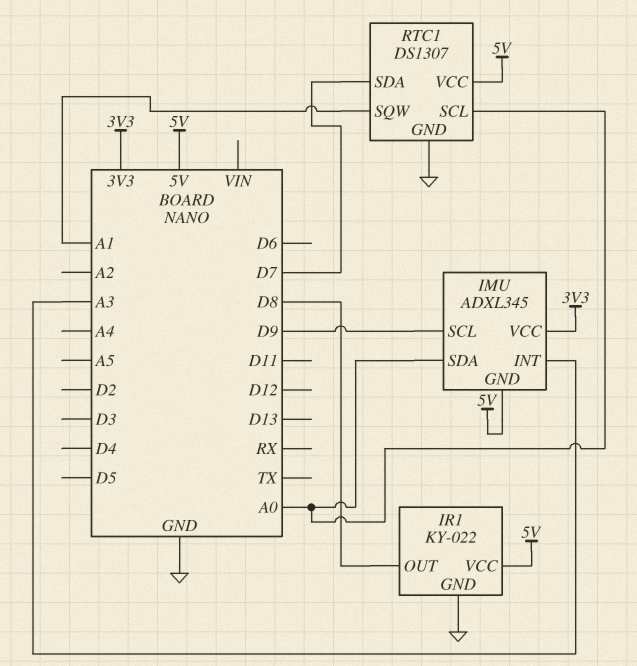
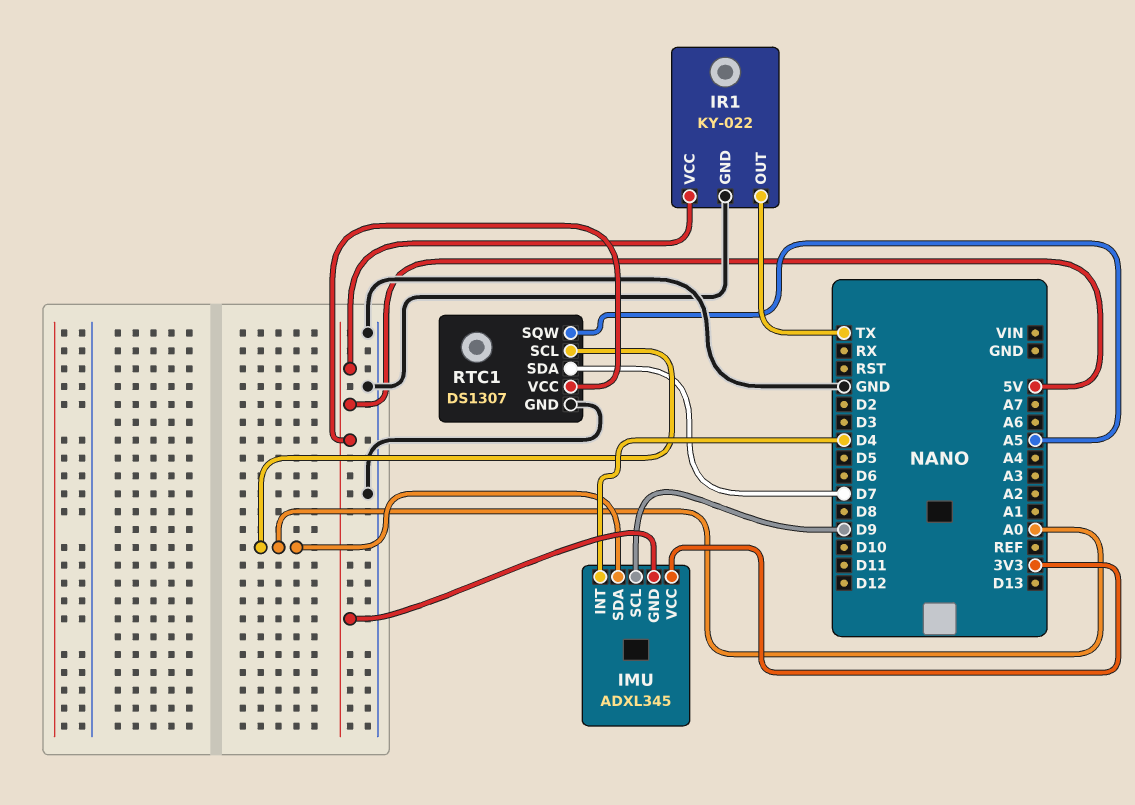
IMU pin INT: A3 -> D4
IR1 pin OUT: D8 -> TX
RTC1 pin SQW: A1 -> A5

